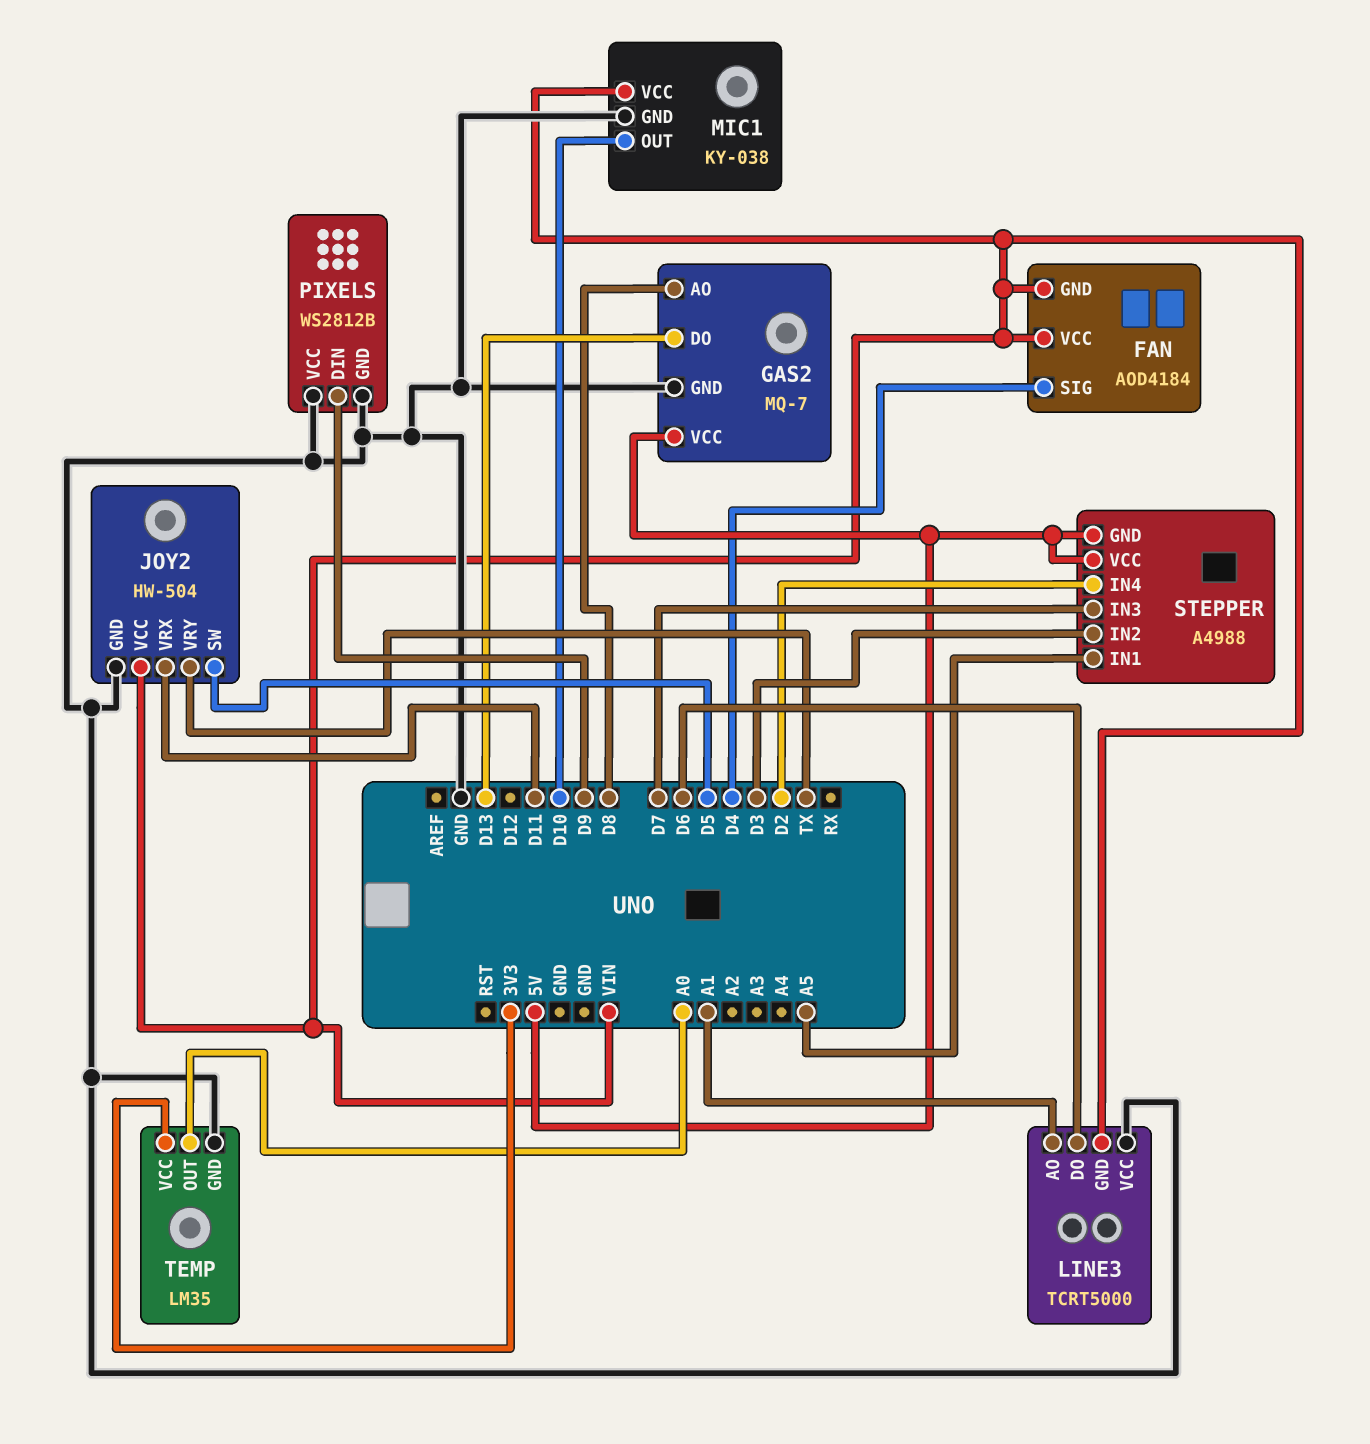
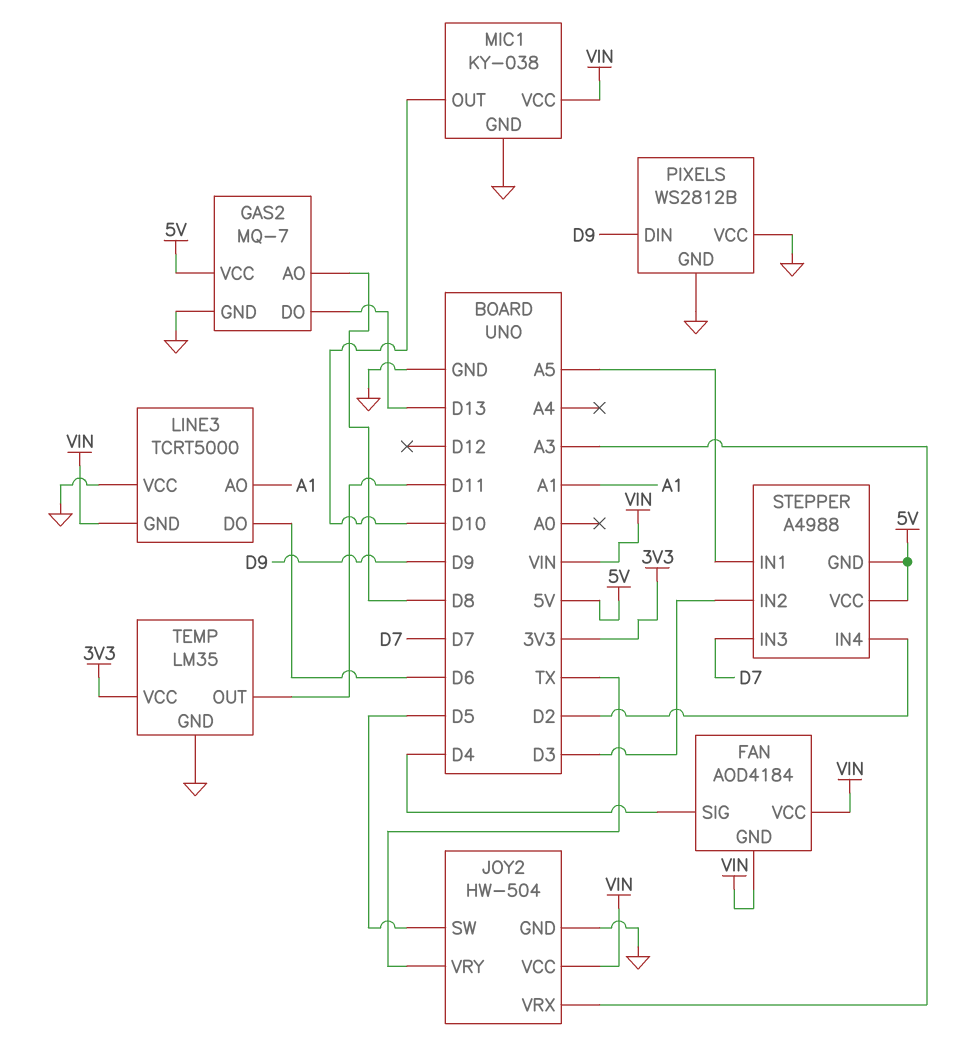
JOY2 pin VRX: D11 -> A3
TEMP pin OUT: A0 -> D11

